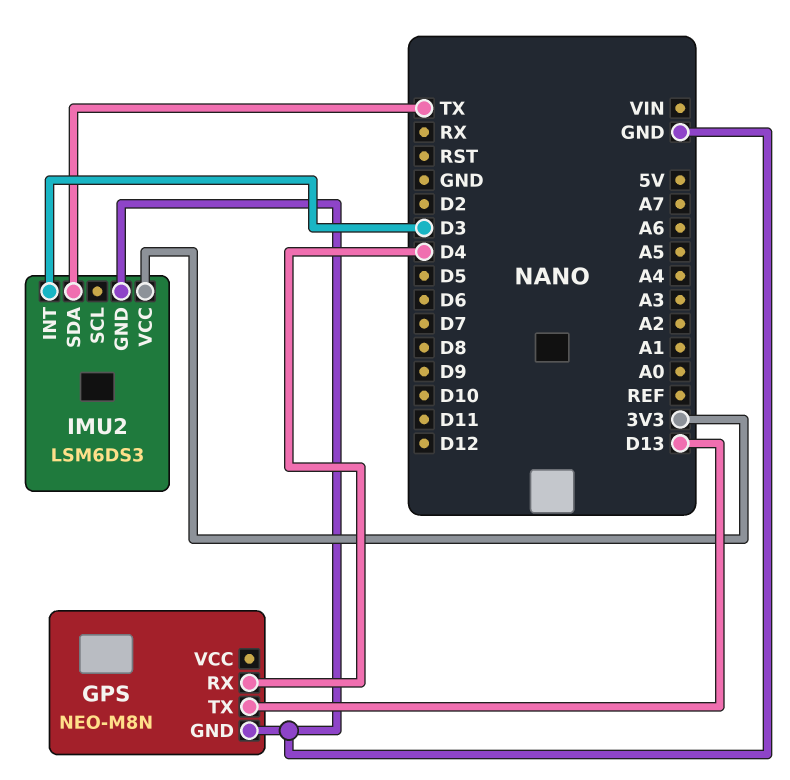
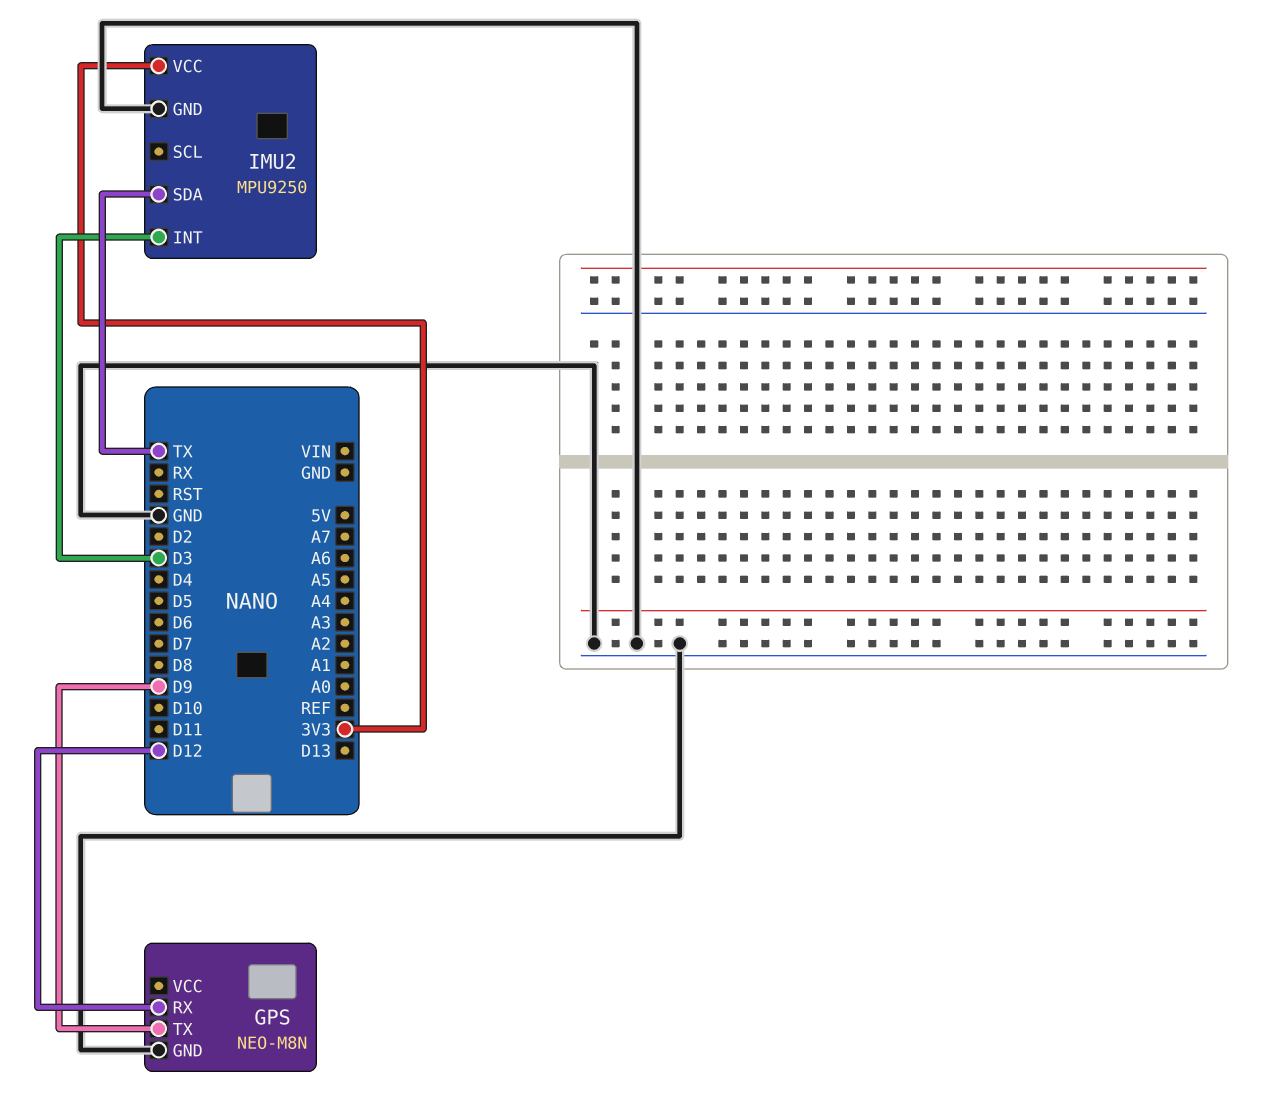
GPS pin RX: D4 -> D12
GPS pin TX: D13 -> D9
IMU2: LSM6DS3 -> MPU9250

